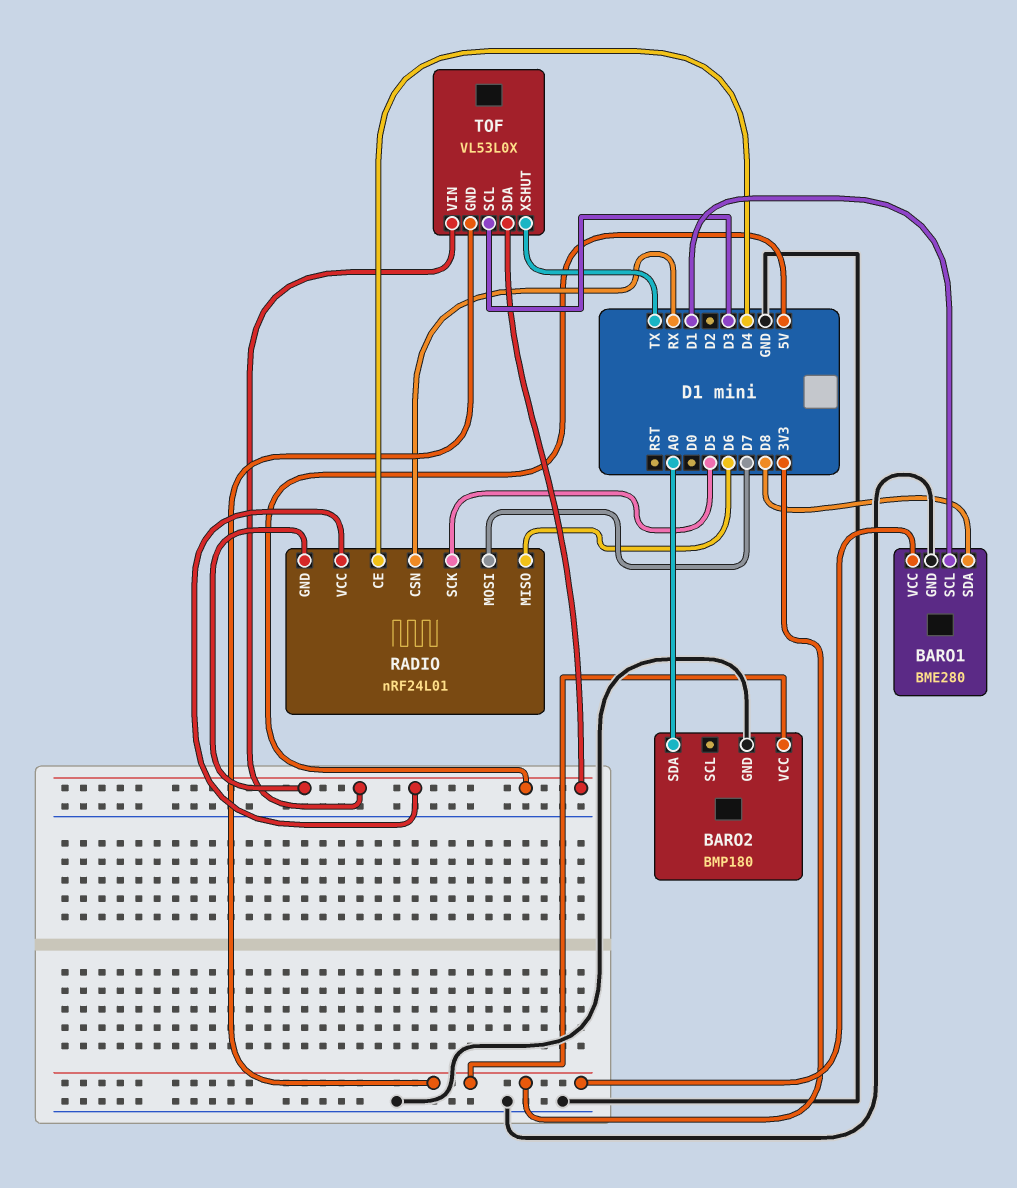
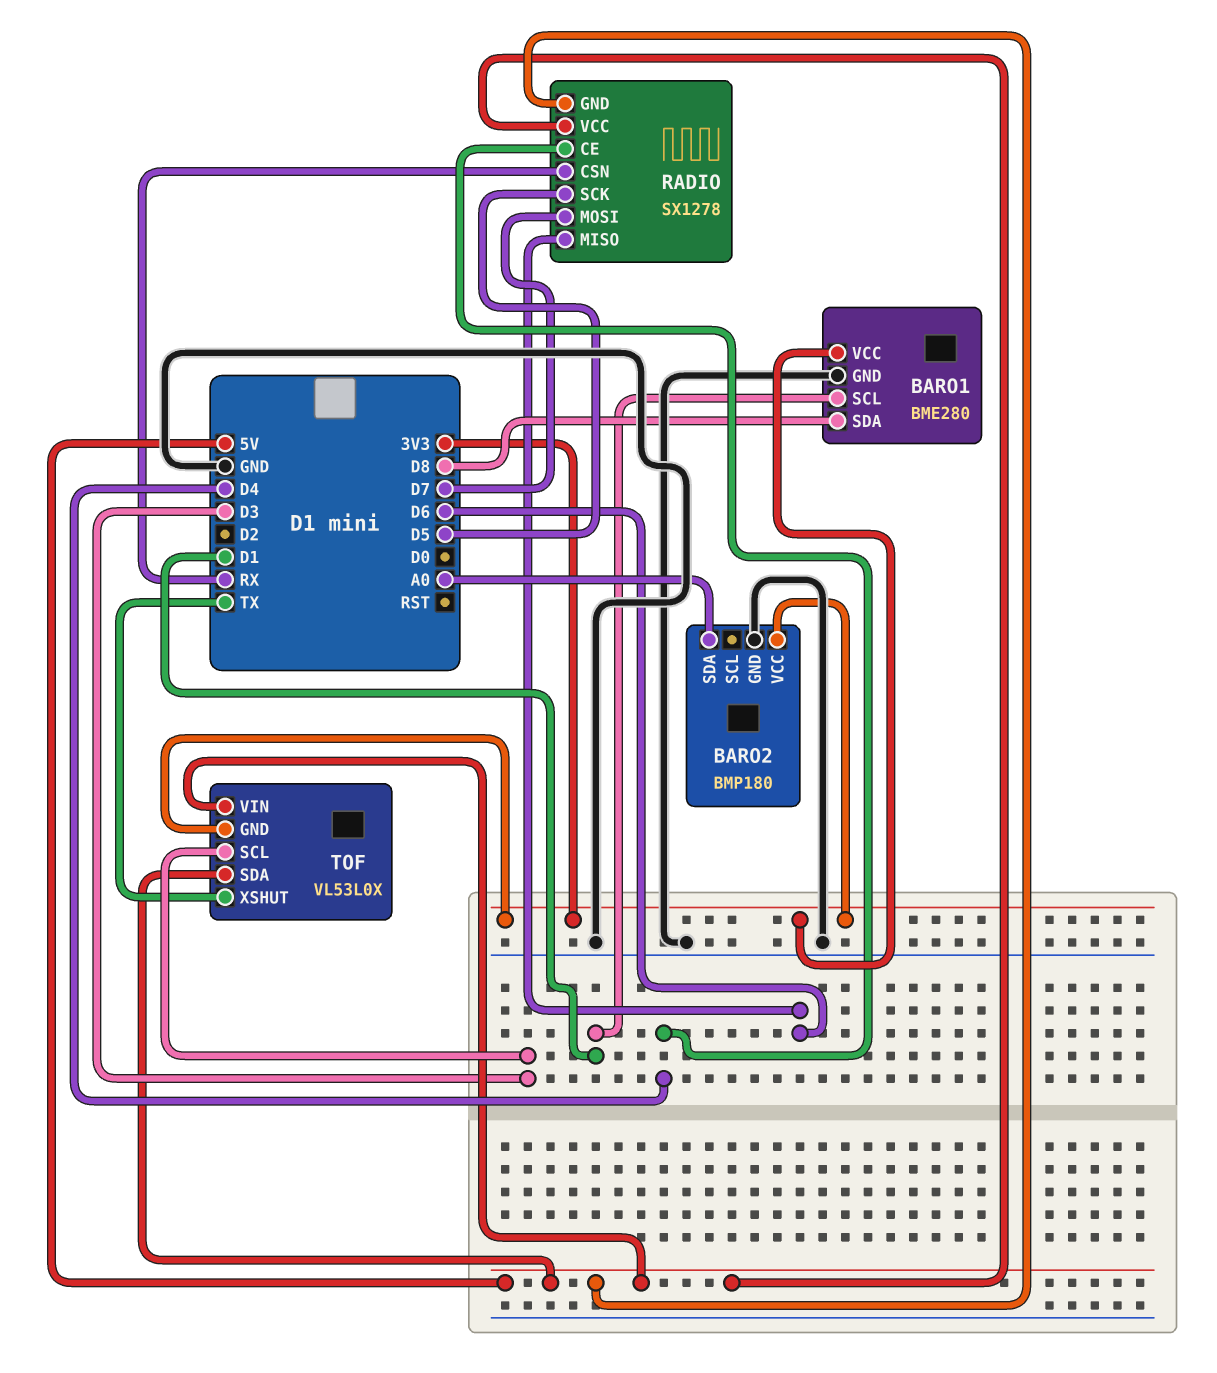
RADIO: nRF24L01 -> SX1278

